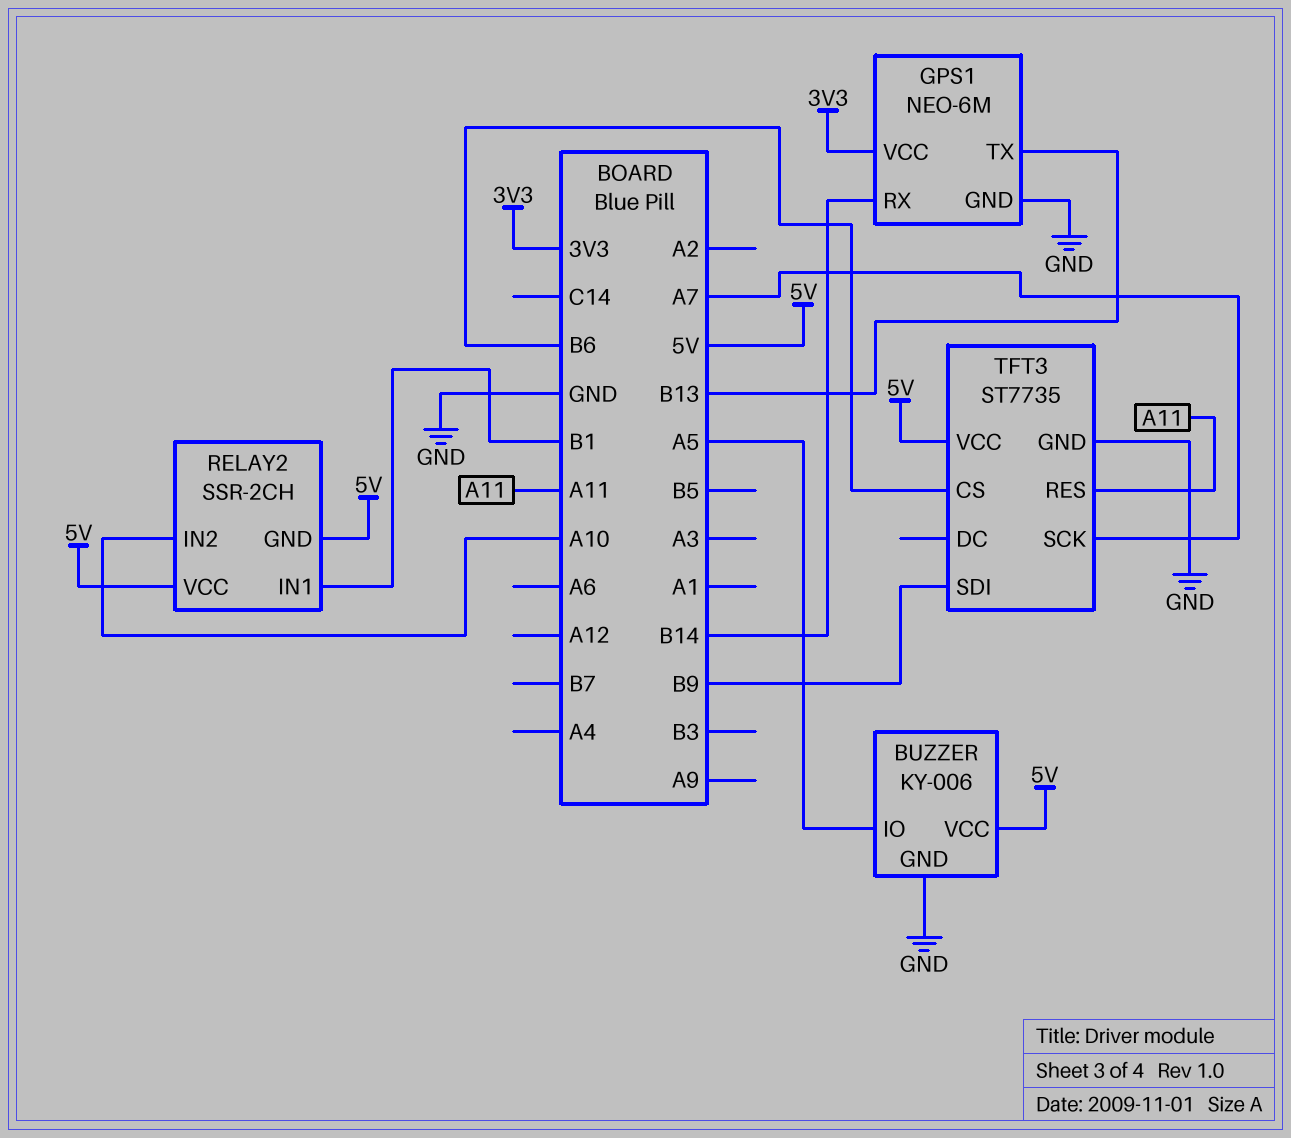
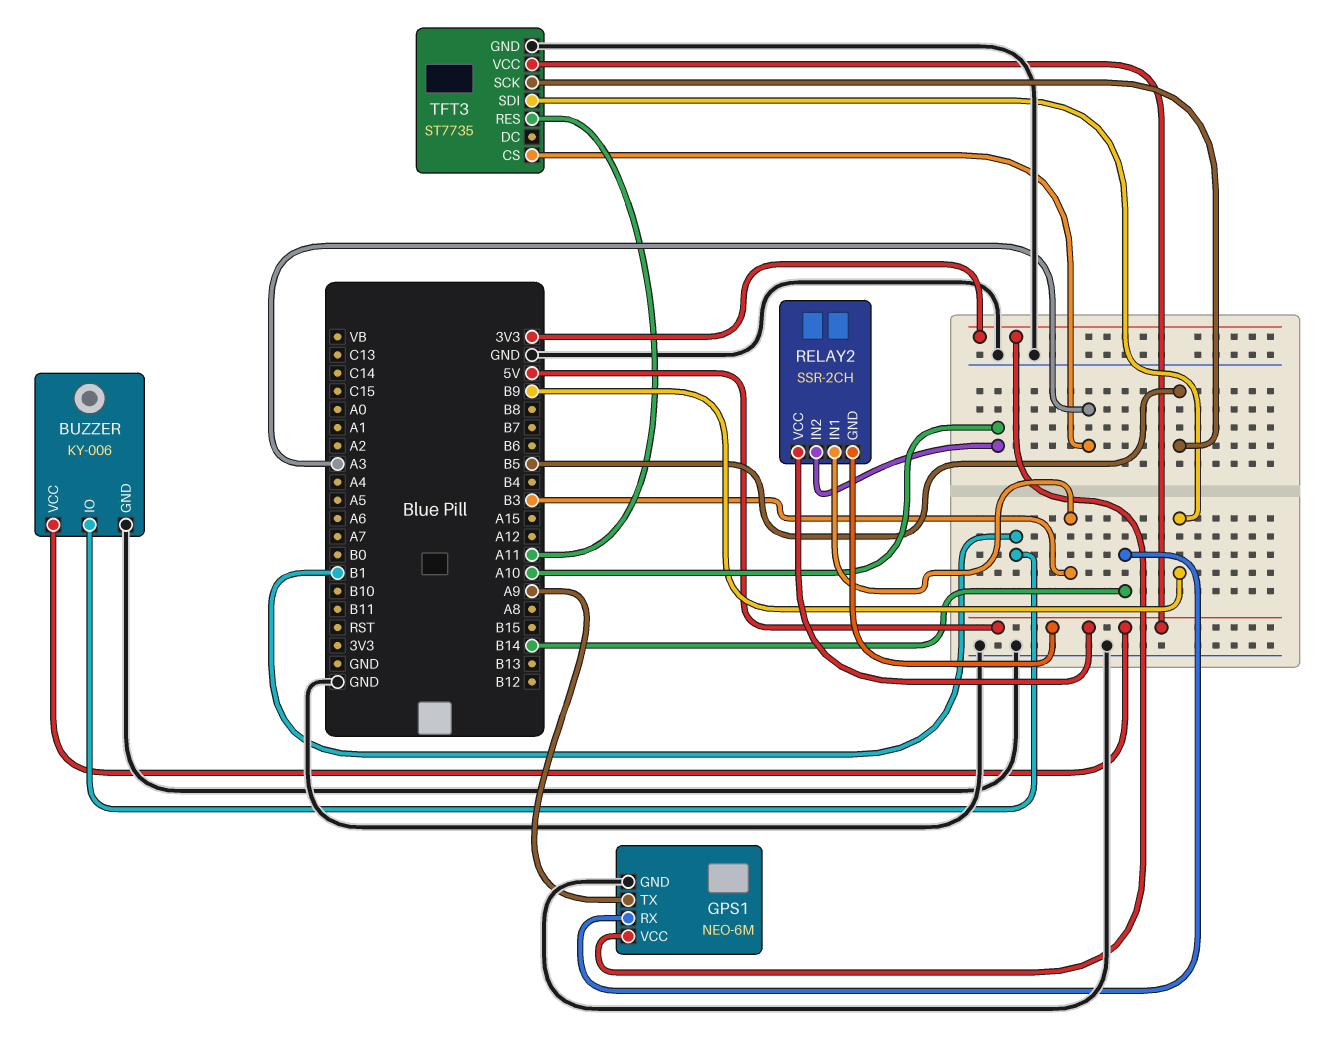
BUZZER pin IO: A5 -> B1
GPS1 pin TX: B13 -> A9
RELAY2 pin IN1: B1 -> B3
TFT3 pin CS: B6 -> A3
TFT3 pin SCK: A7 -> B5

